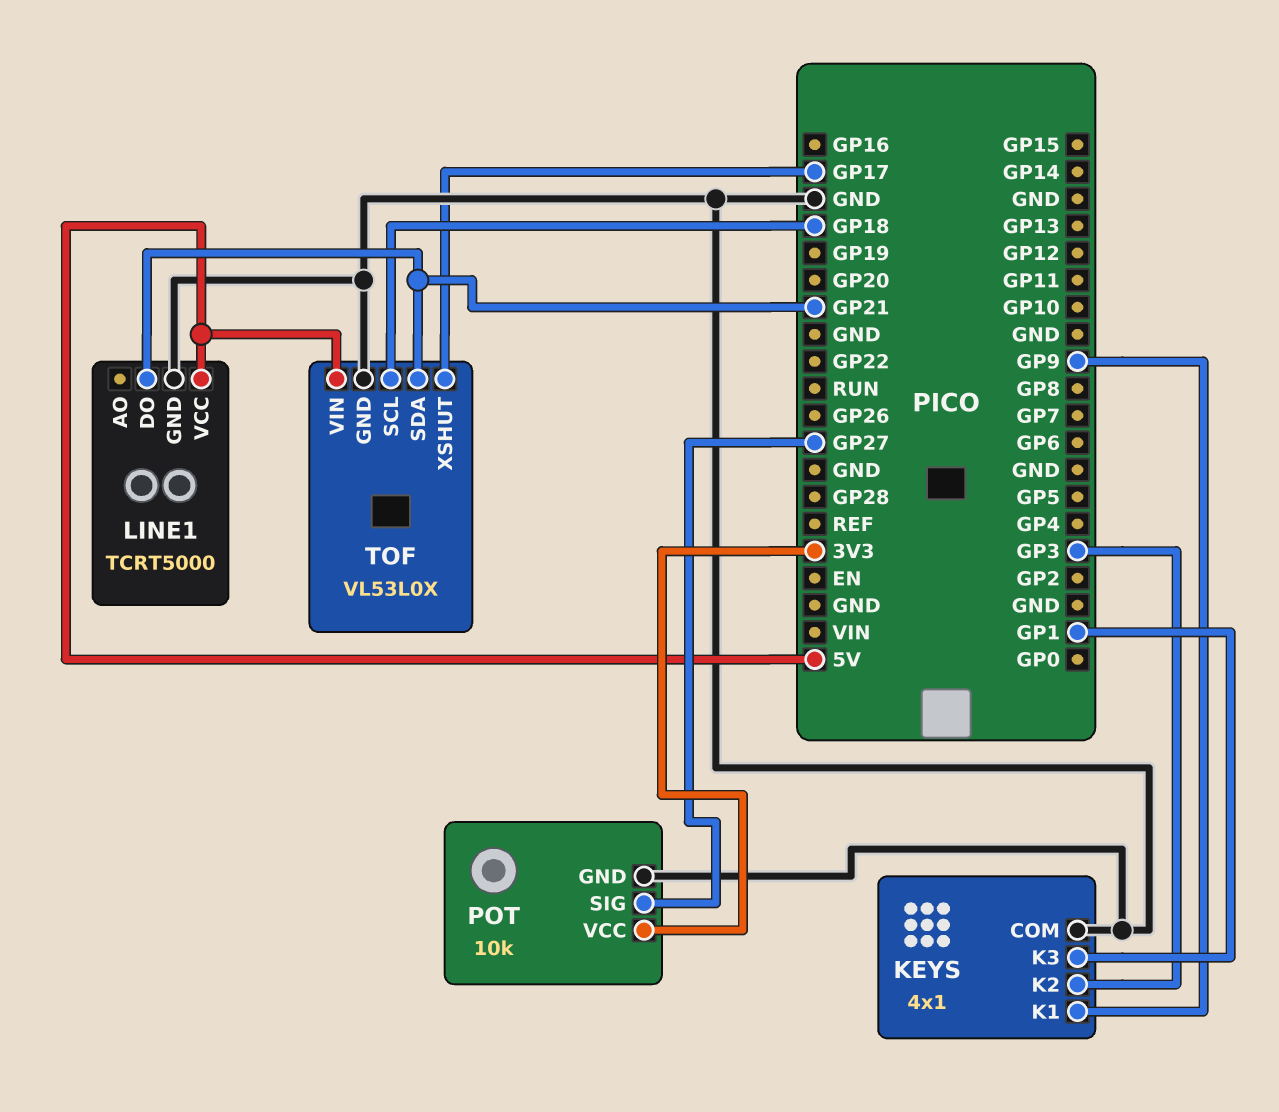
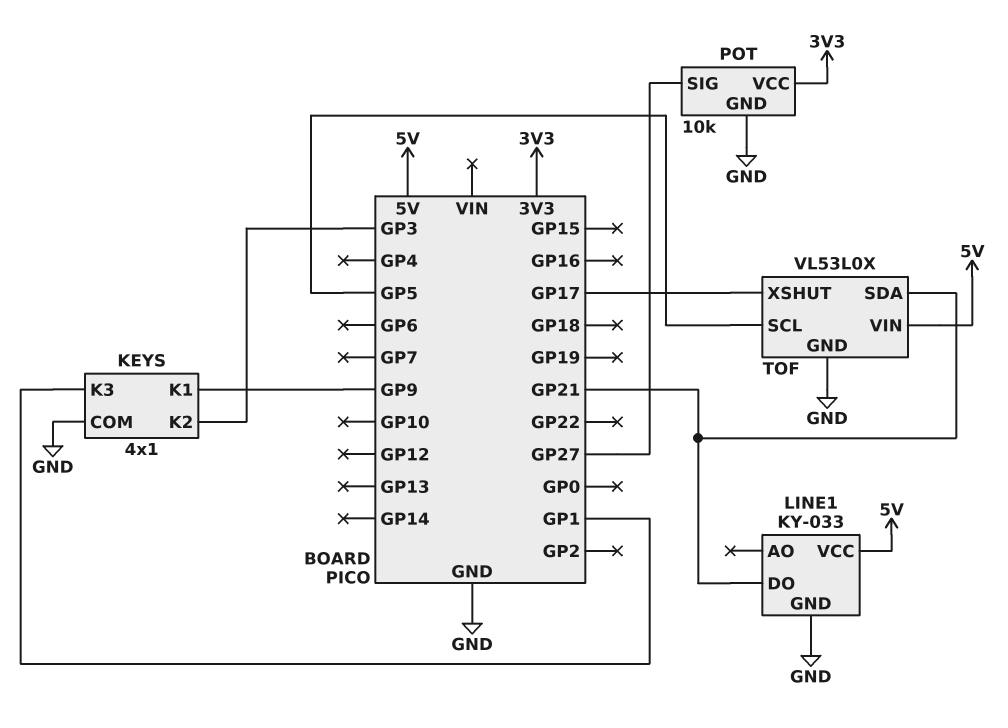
LINE1: TCRT5000 -> KY-033
TOF pin SCL: GP18 -> GP5

